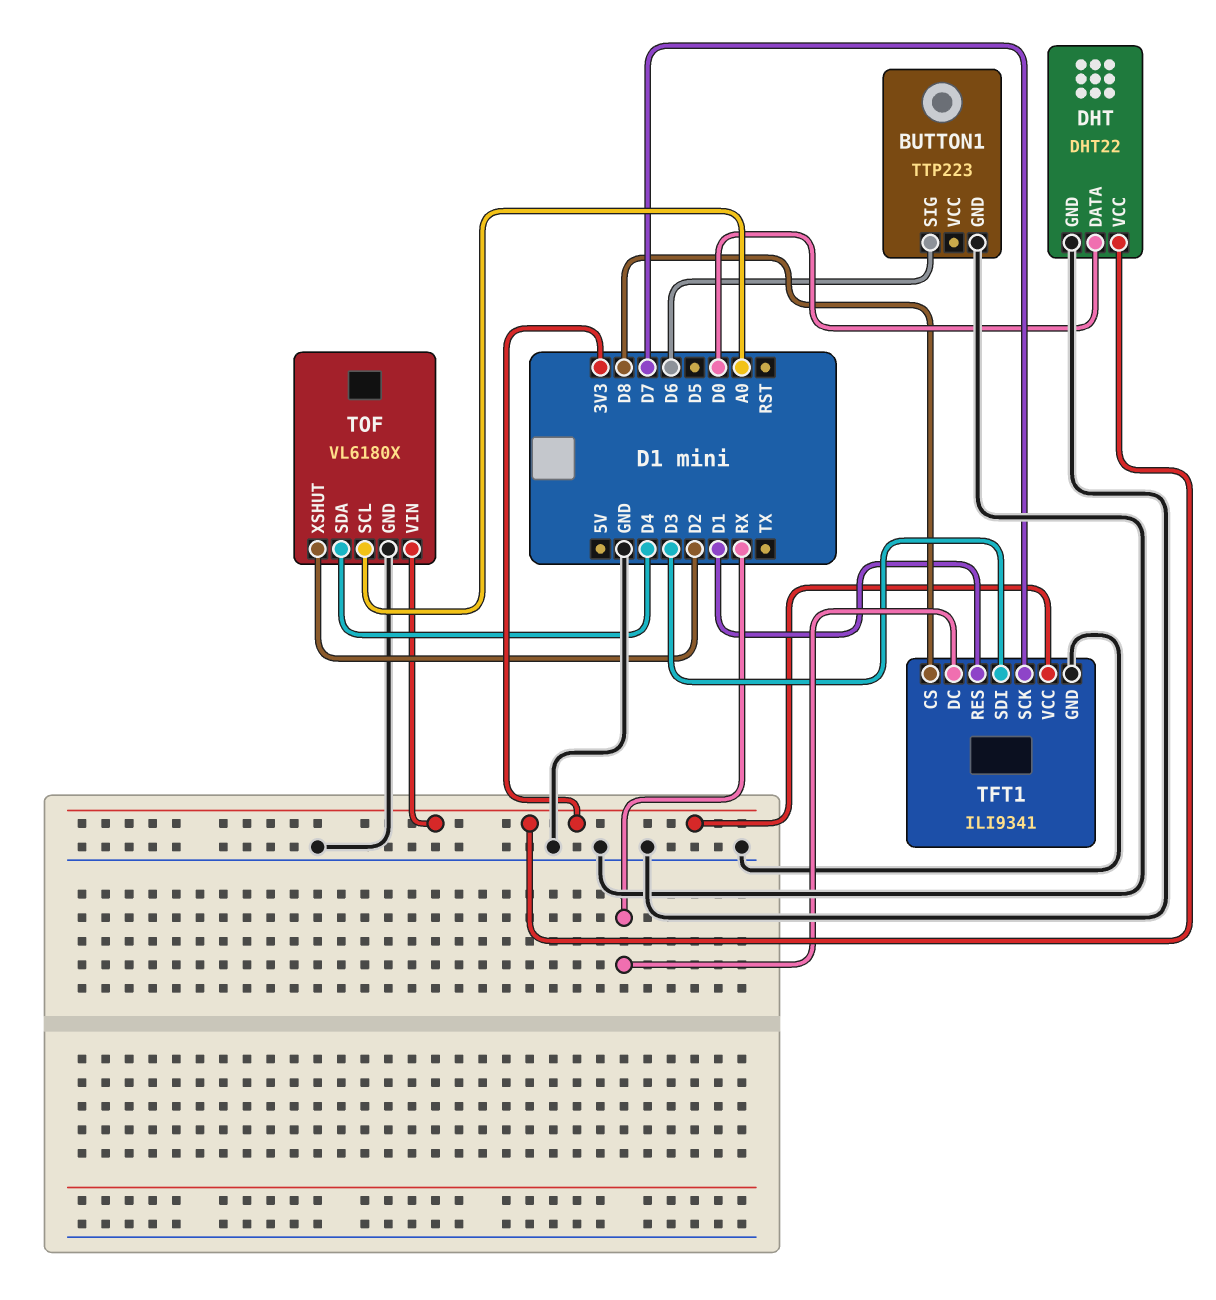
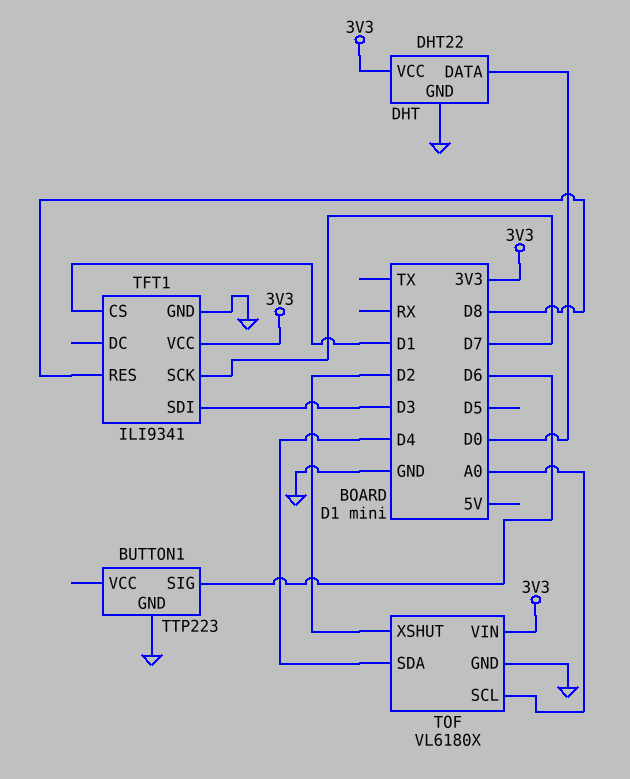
TFT1 pin CS: D8 -> D1
TFT1 pin DC: RX -> none
TFT1 pin RES: D1 -> D8

